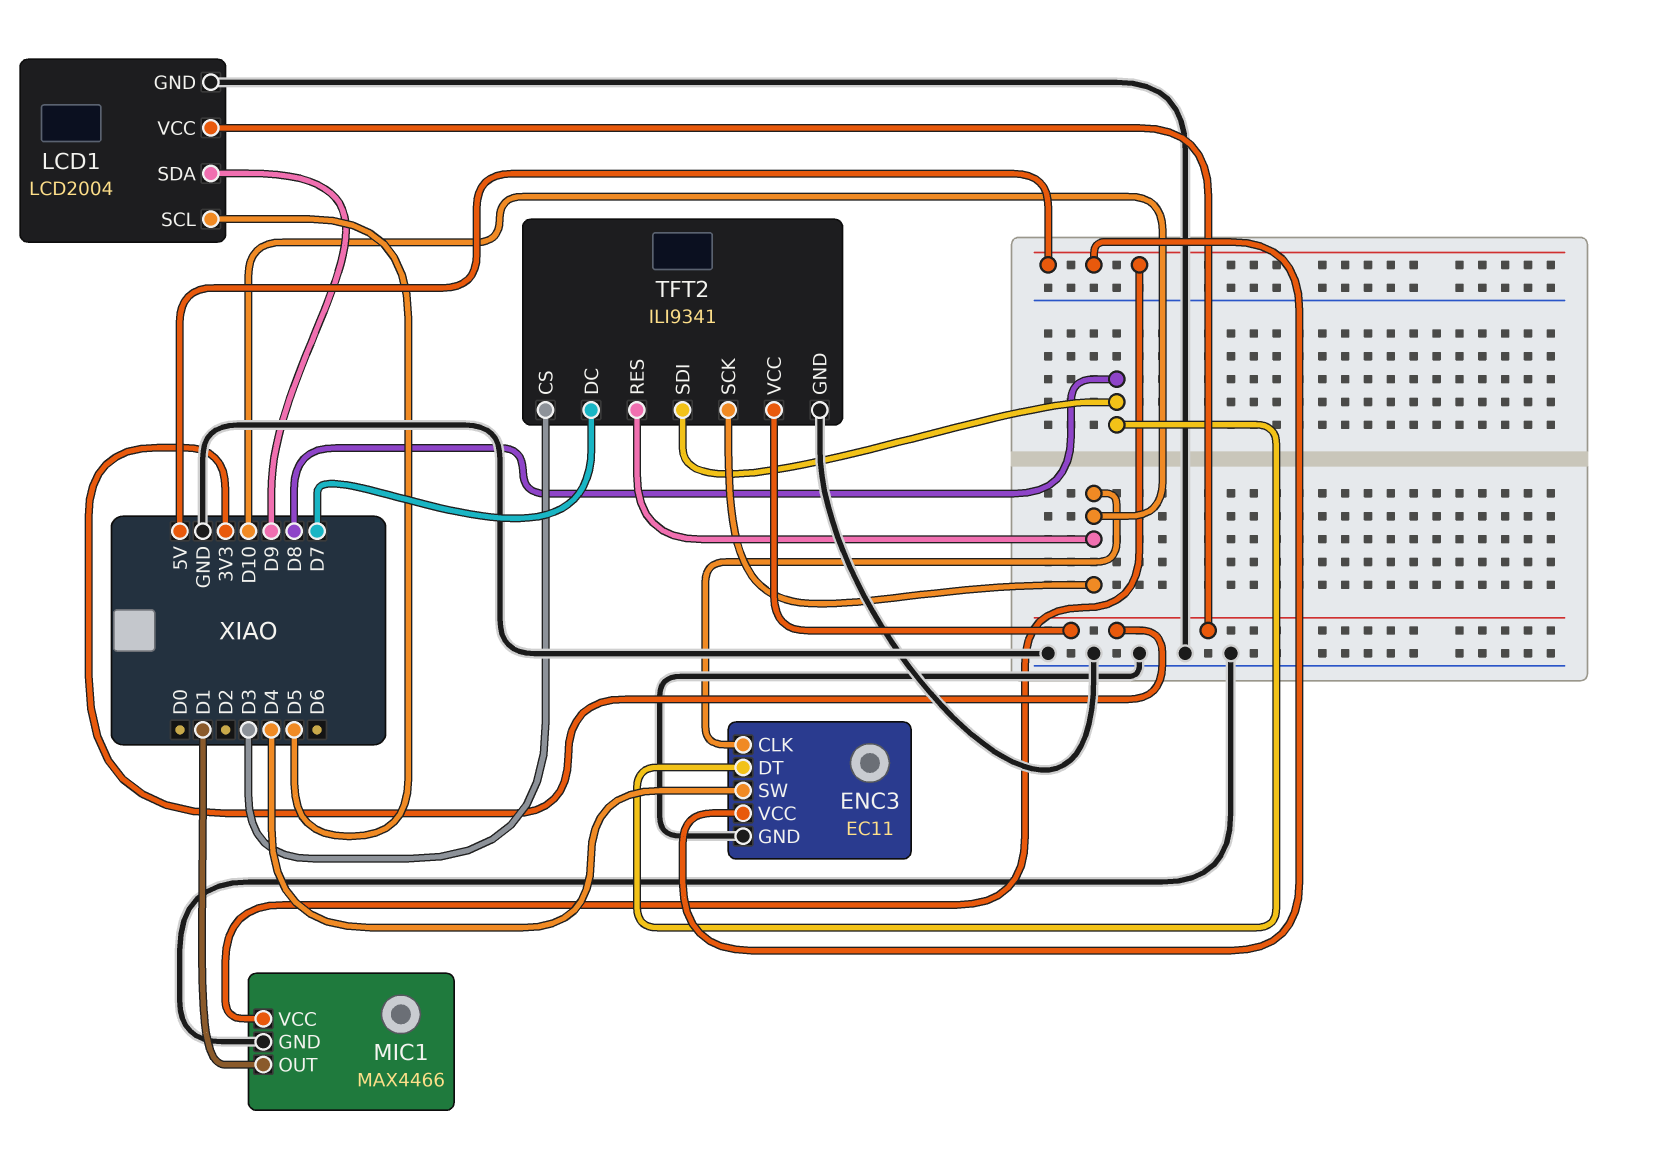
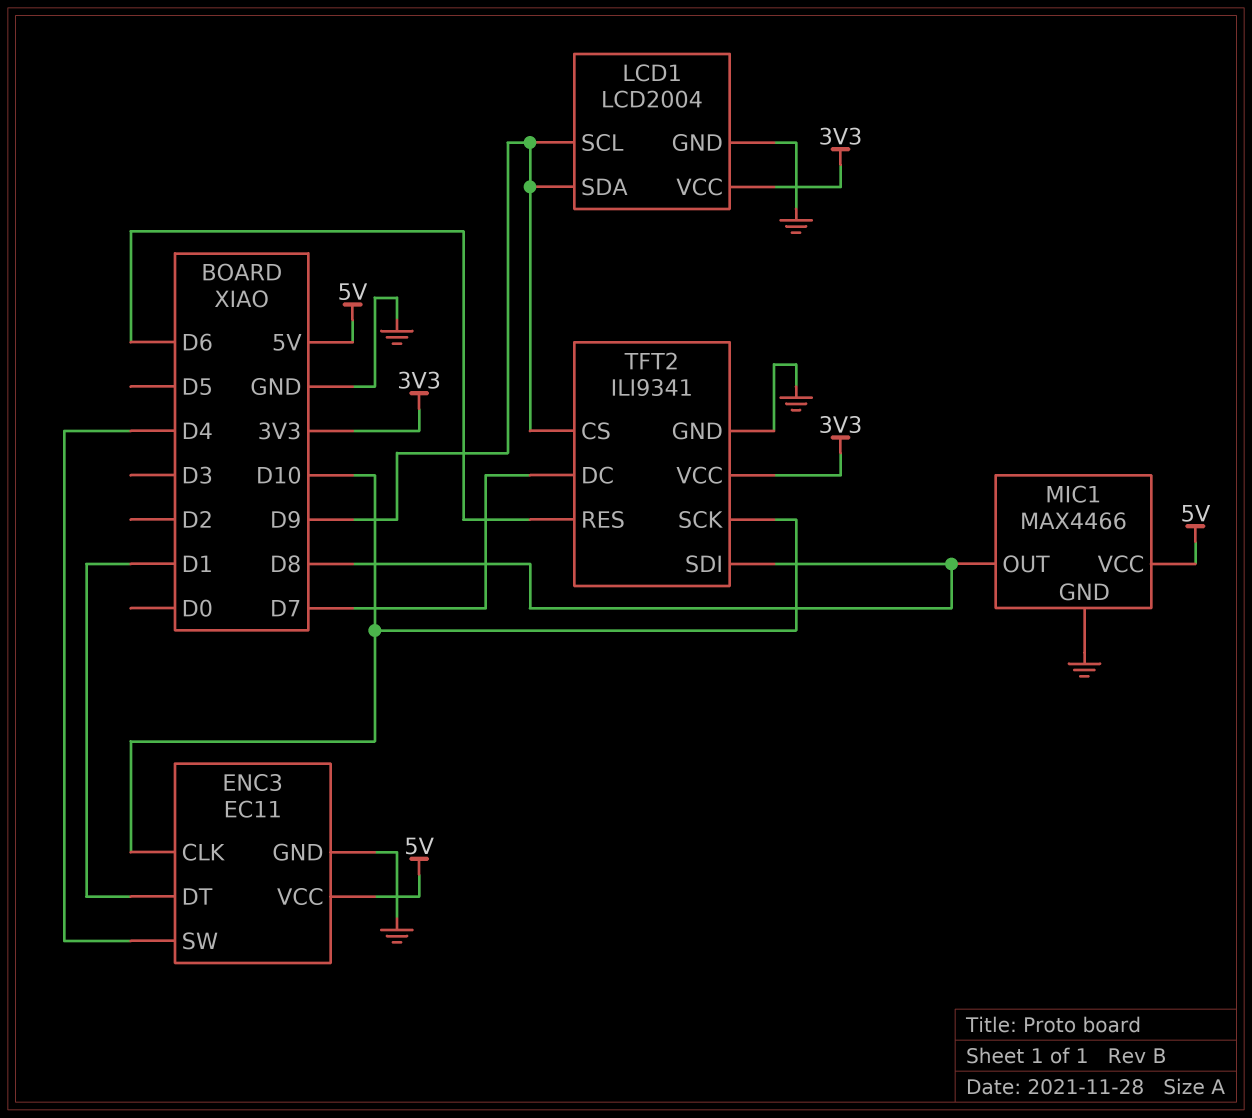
ENC3 pin DT: D8 -> D1
LCD1 pin SCL: D5 -> D9
MIC1 pin OUT: D1 -> D8
TFT2 pin CS: D3 -> D9
TFT2 pin RES: D10 -> D6

